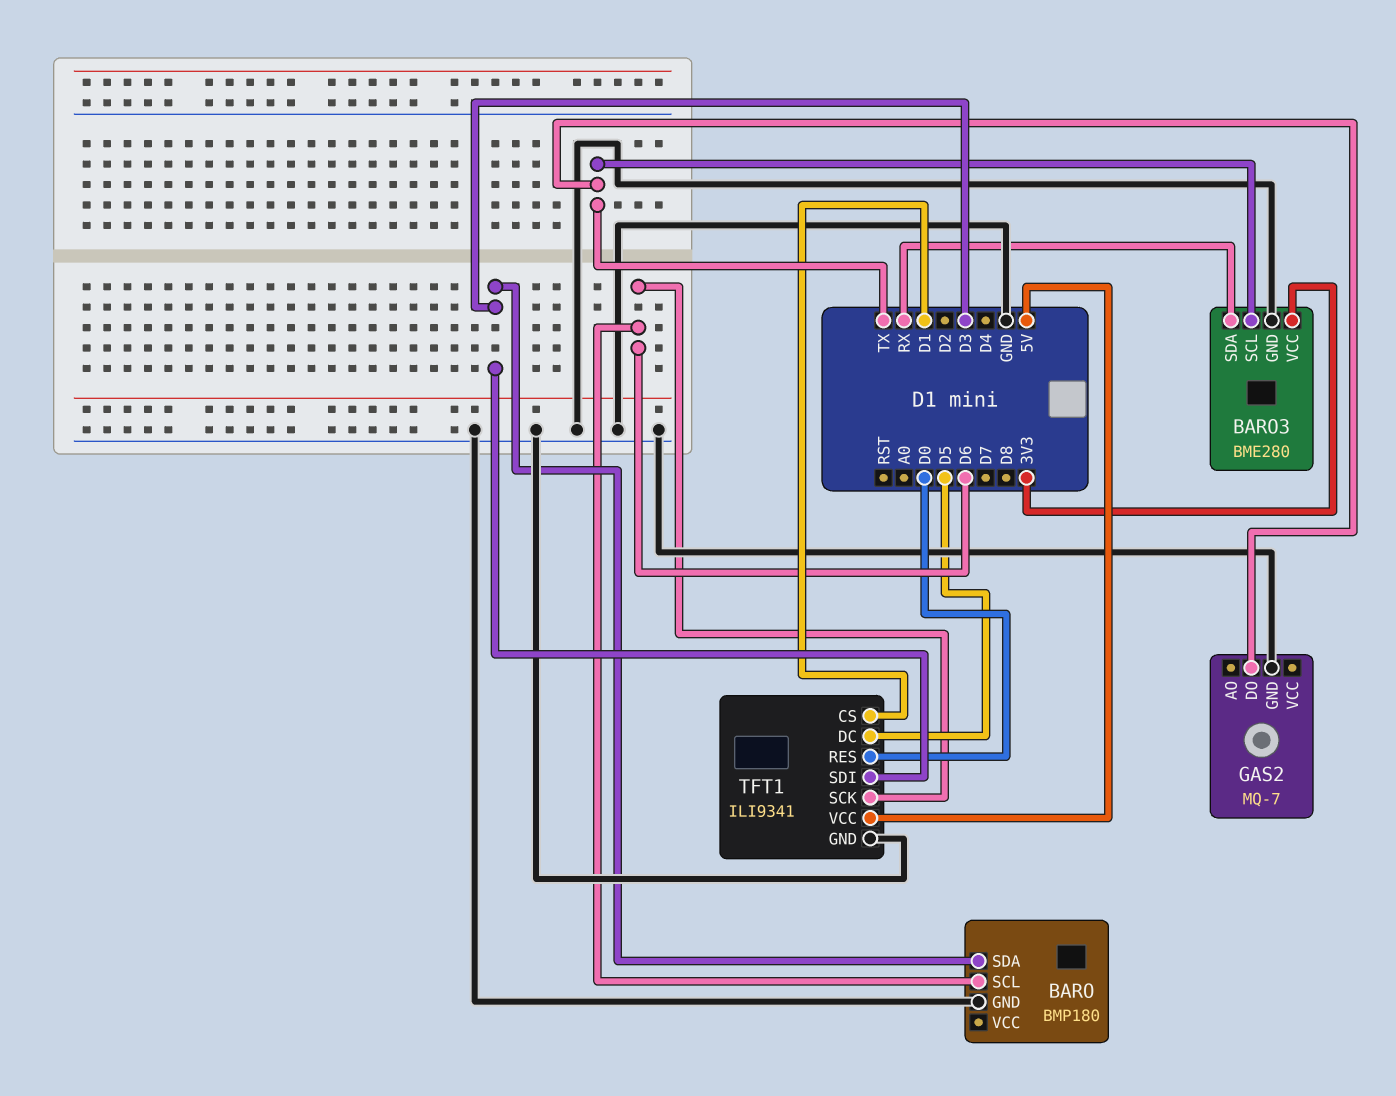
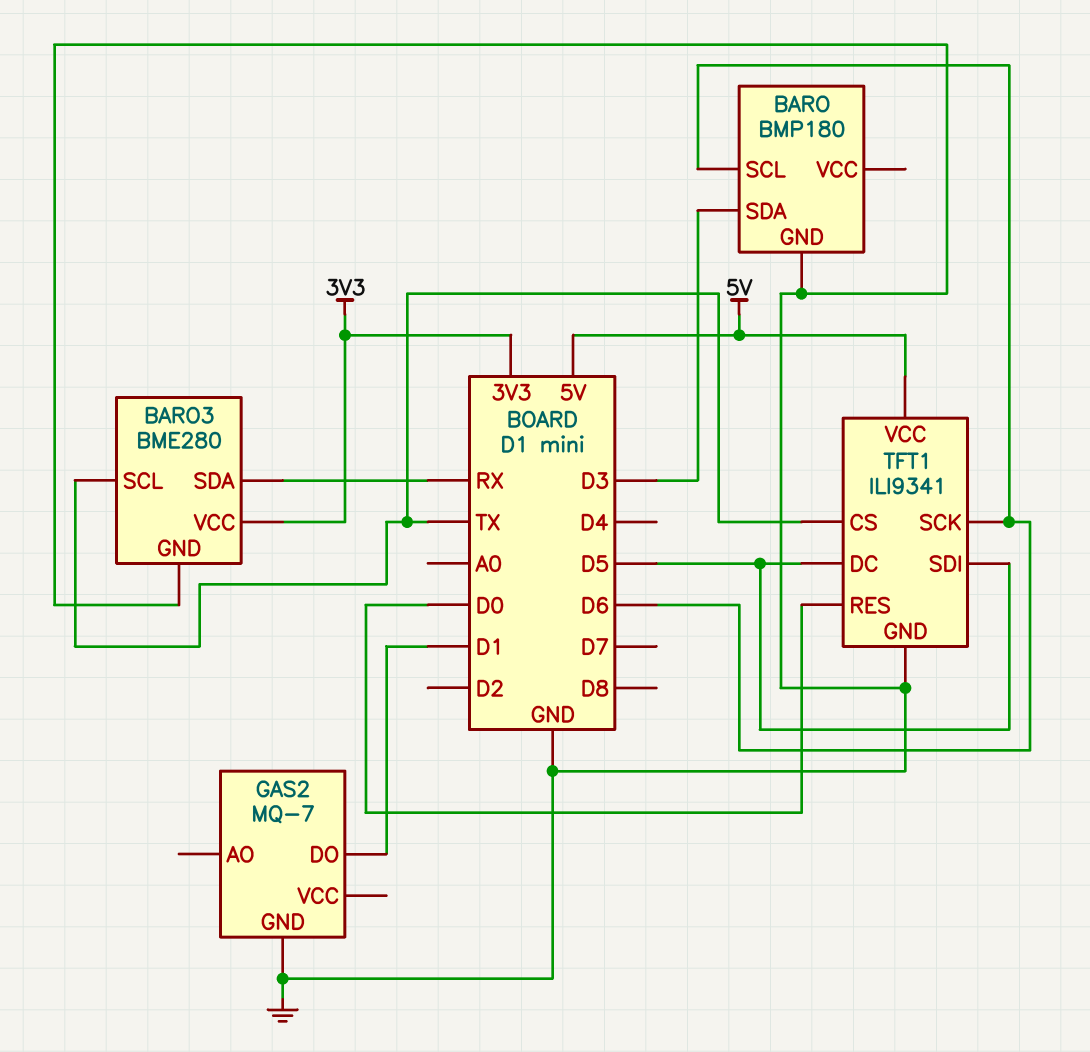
GAS2 pin DO: TX -> D1
TFT1 pin CS: D1 -> TX
TFT1 pin SDI: D3 -> D5

